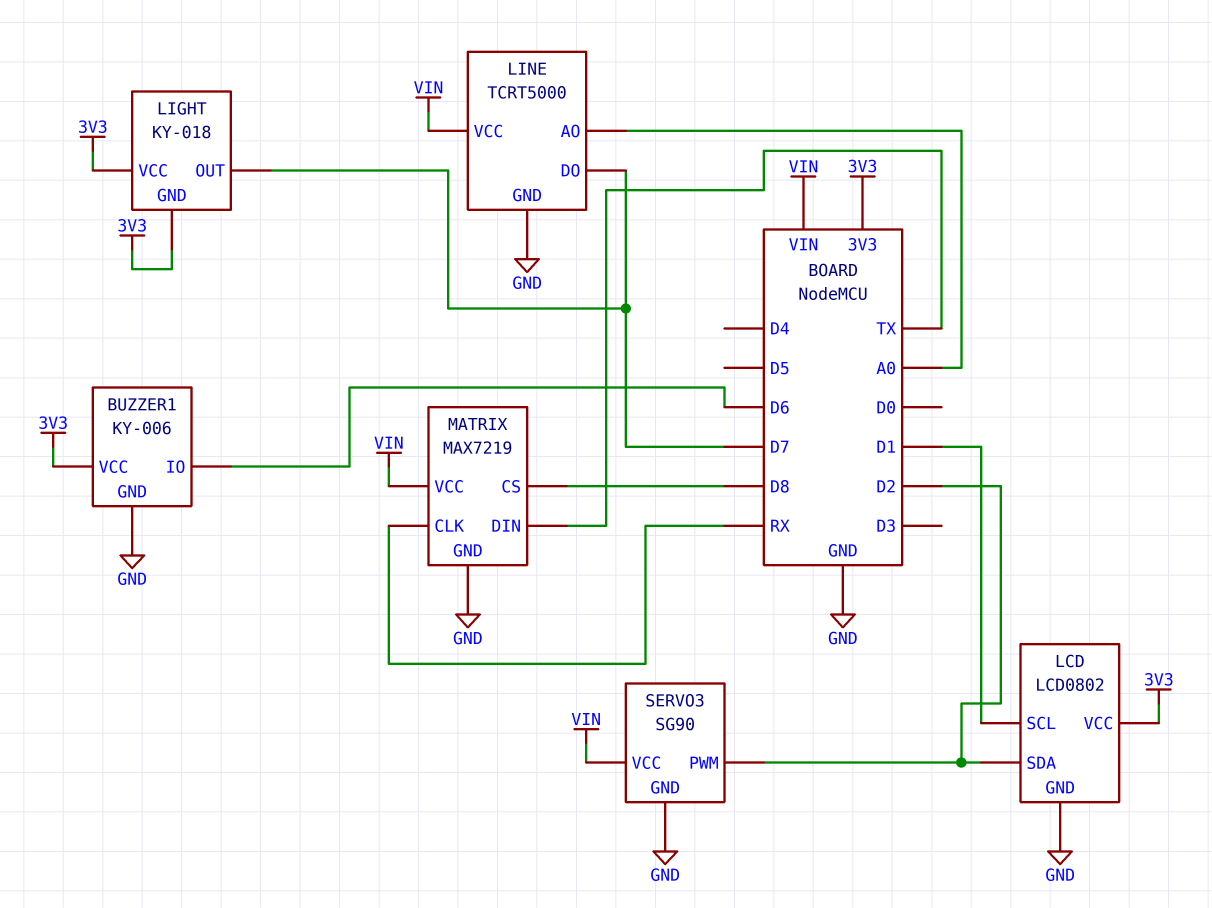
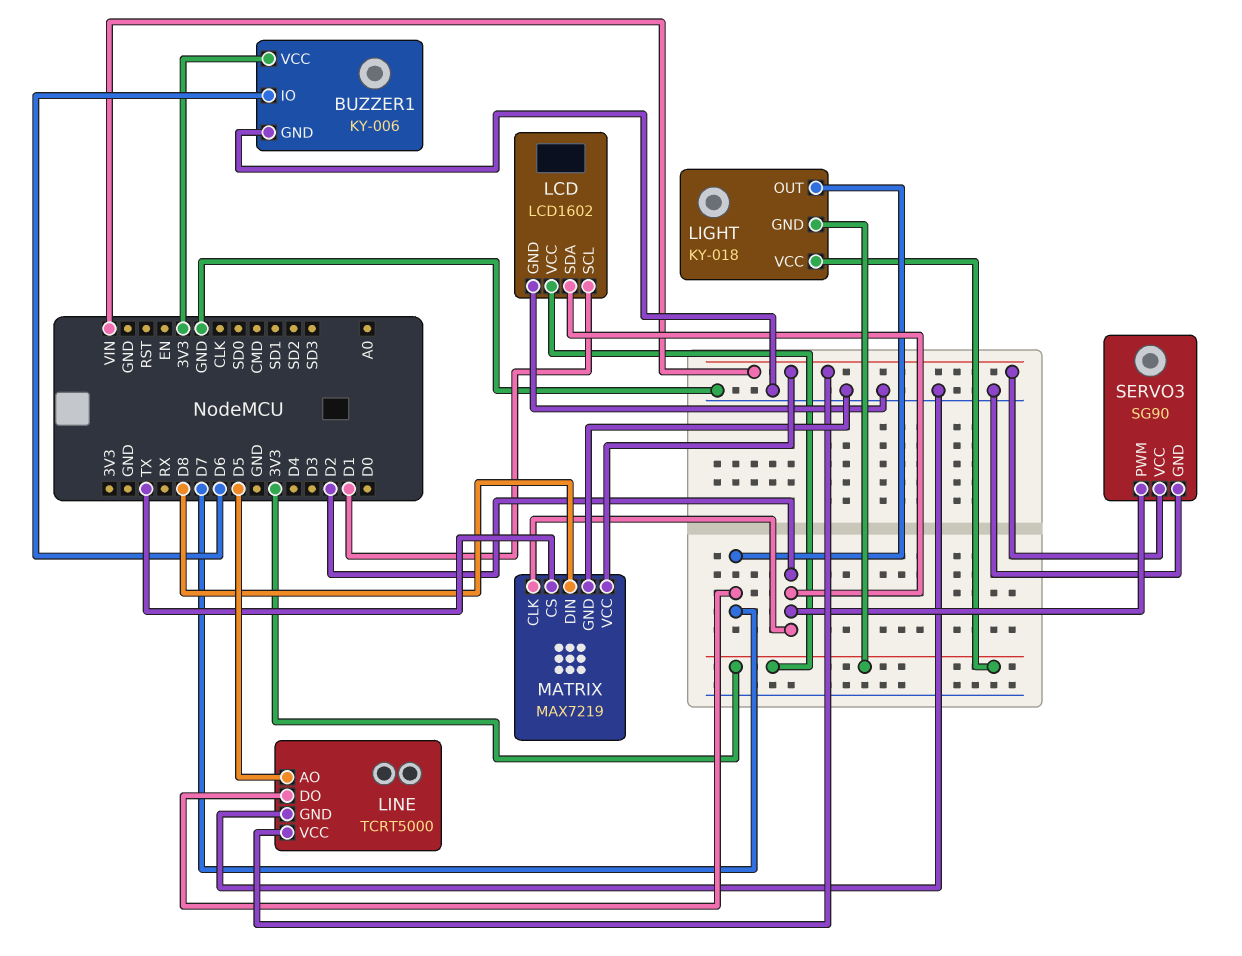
LCD: LCD0802 -> LCD1602
LINE pin AO: A0 -> D5
MATRIX pin CLK: RX -> D2
MATRIX pin CS: D8 -> TX
MATRIX pin DIN: TX -> D8

